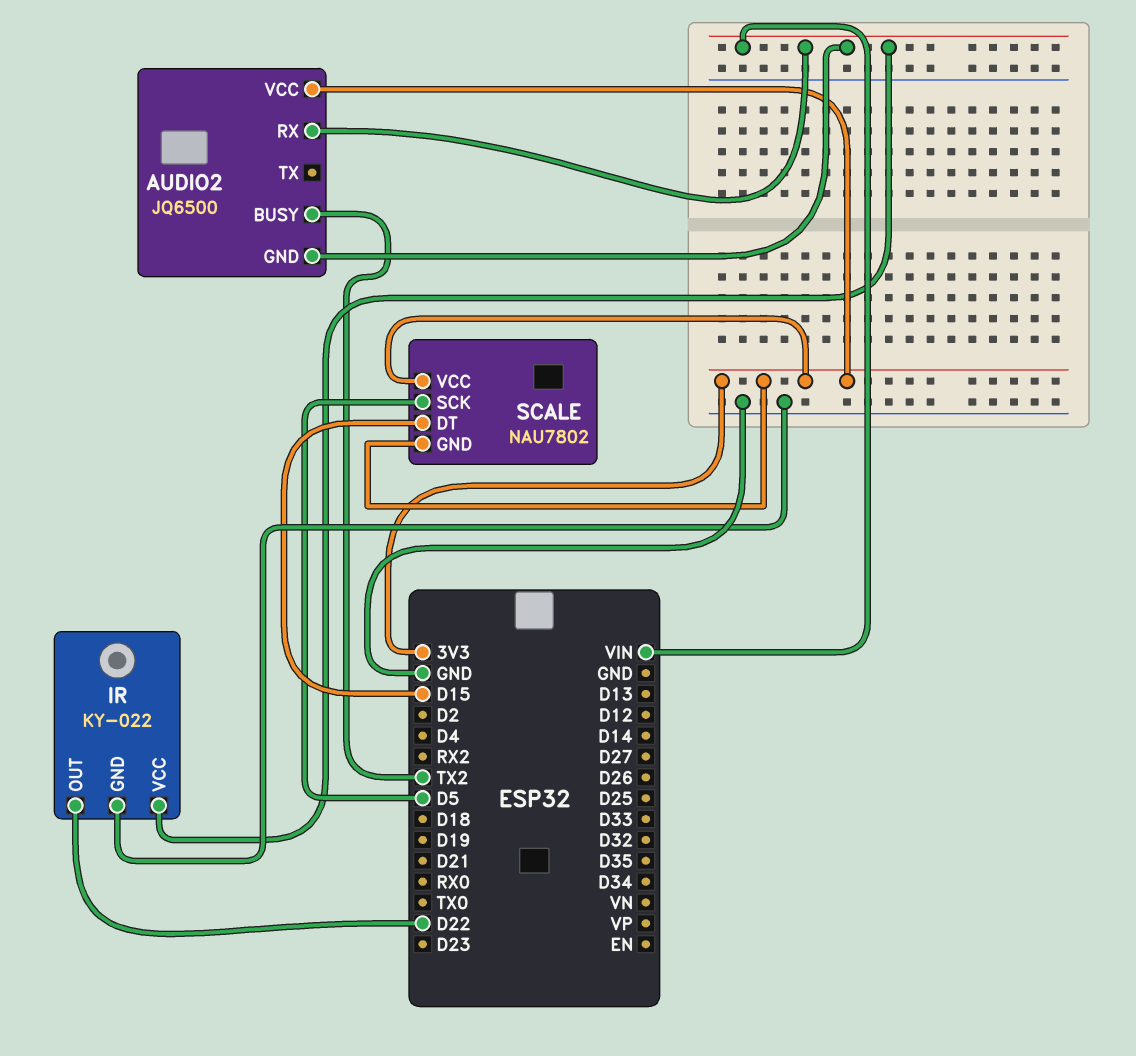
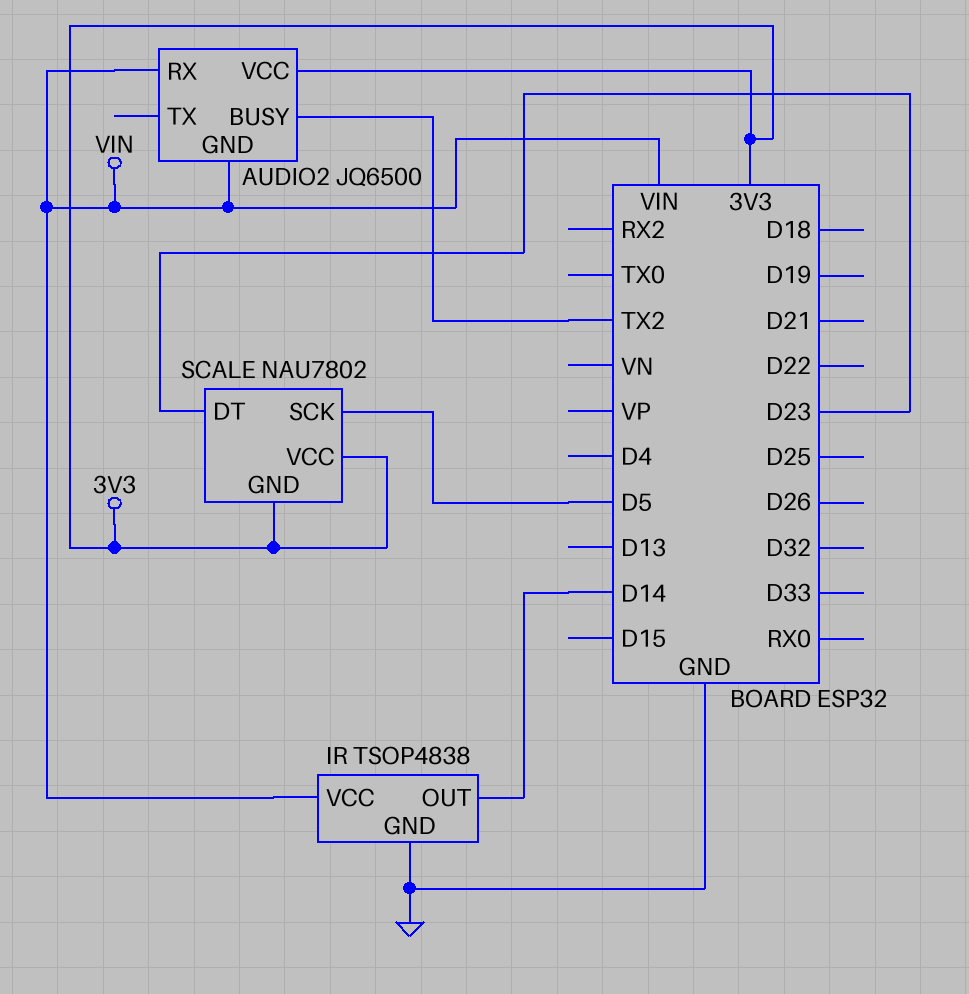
IR: KY-022 -> TSOP4838
IR pin OUT: D22 -> D14
SCALE pin DT: D15 -> D23

